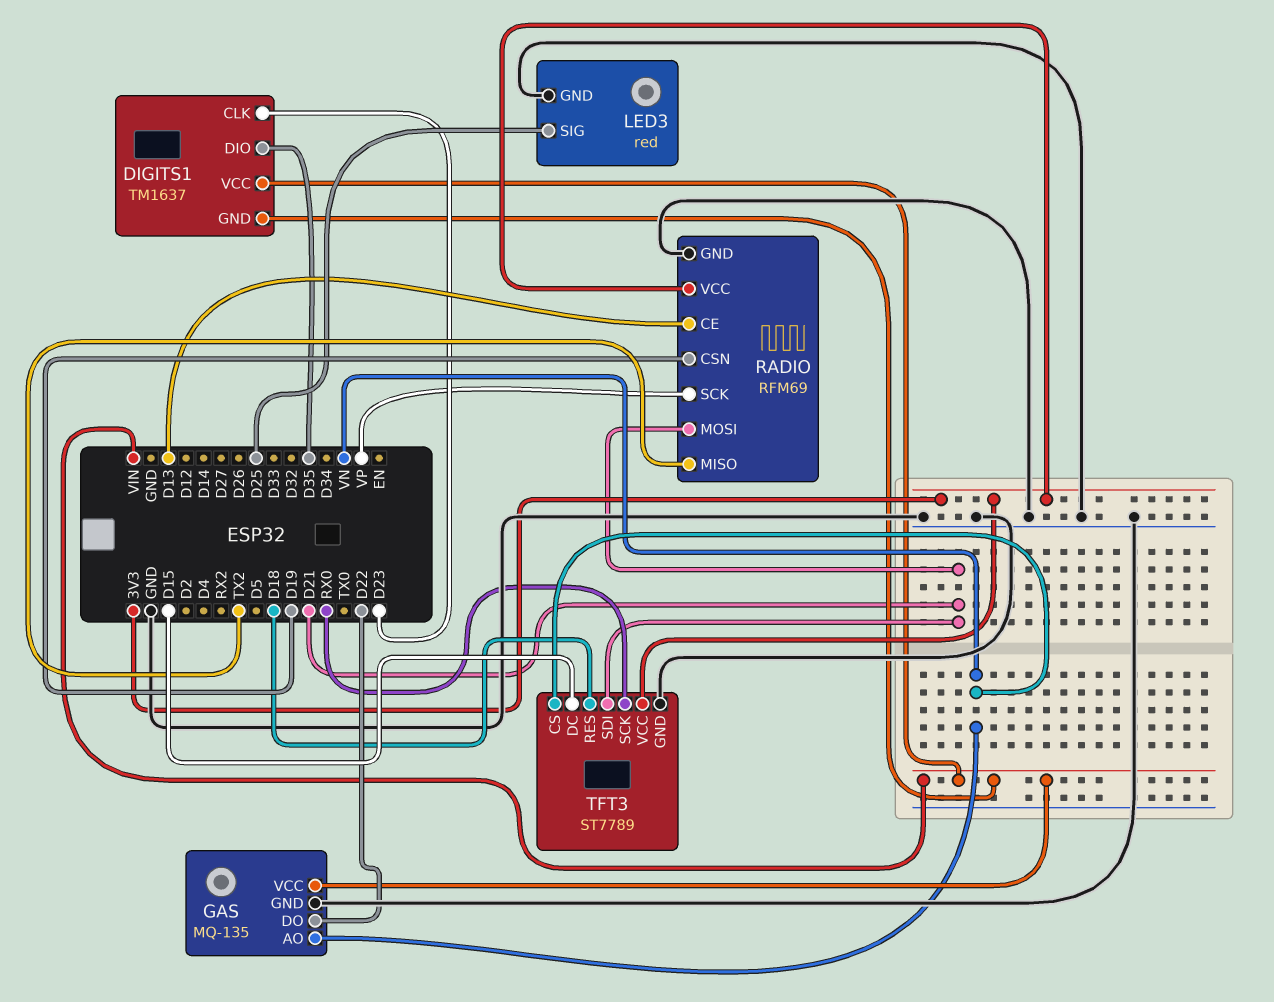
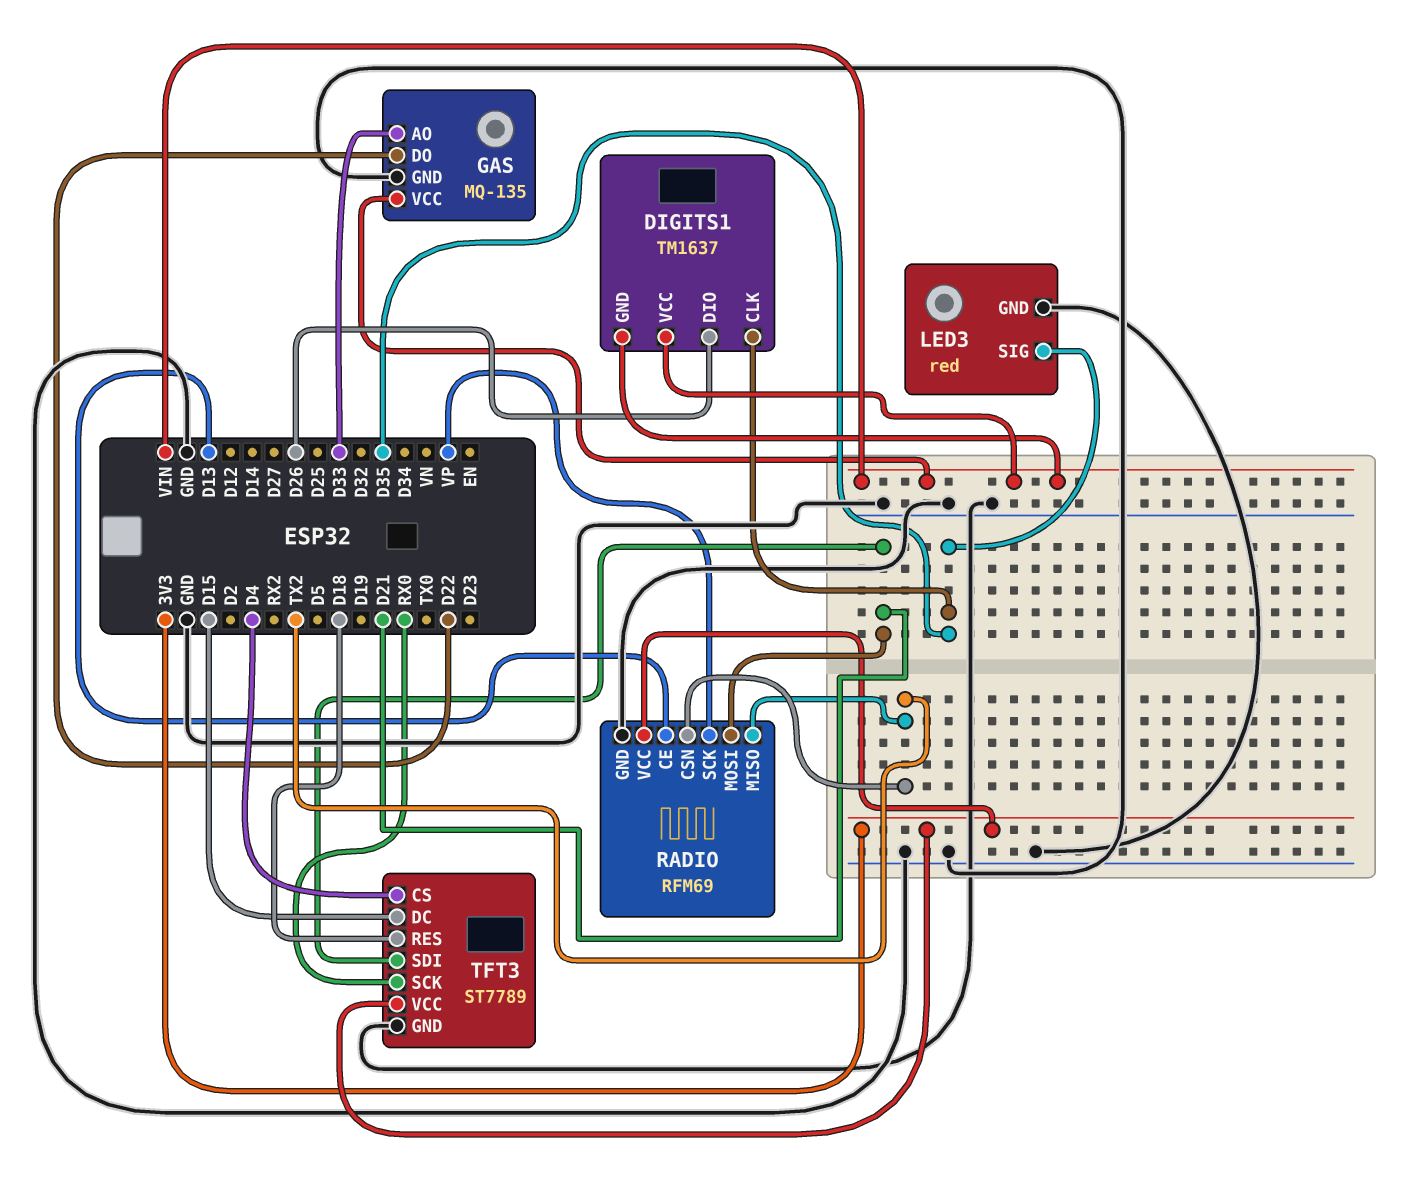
DIGITS1 pin CLK: D23 -> D35
DIGITS1 pin DIO: D35 -> D26
GAS pin AO: VN -> D33
LED3 pin SIG: D25 -> D35
RADIO pin CSN: D19 -> TX2
TFT3 pin CS: VN -> D4

